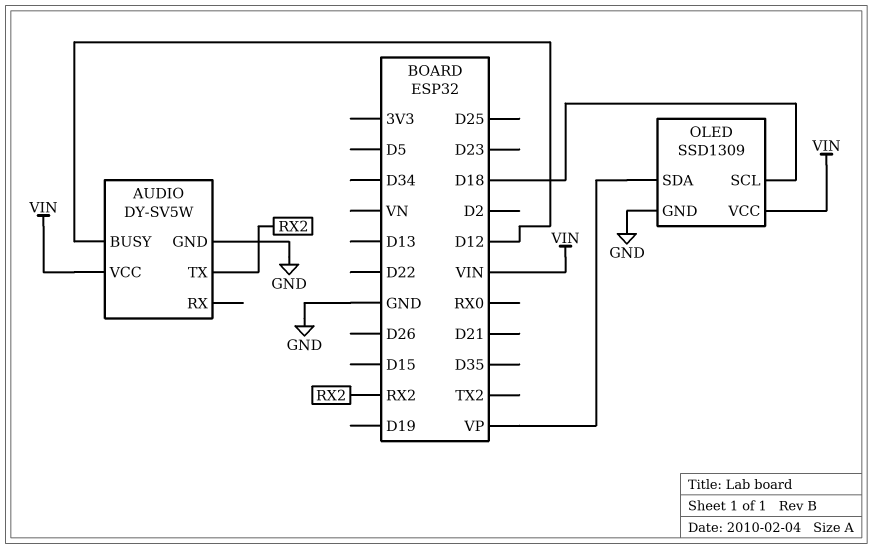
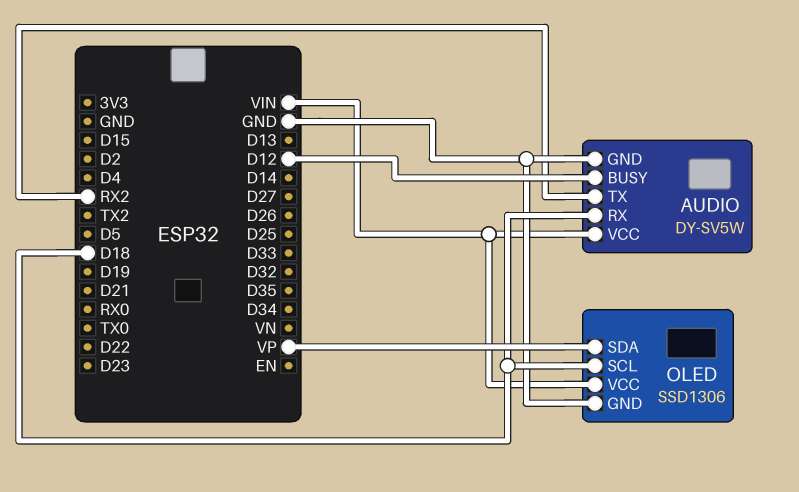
AUDIO pin RX: none -> D18
OLED: SSD1309 -> SSD1306

